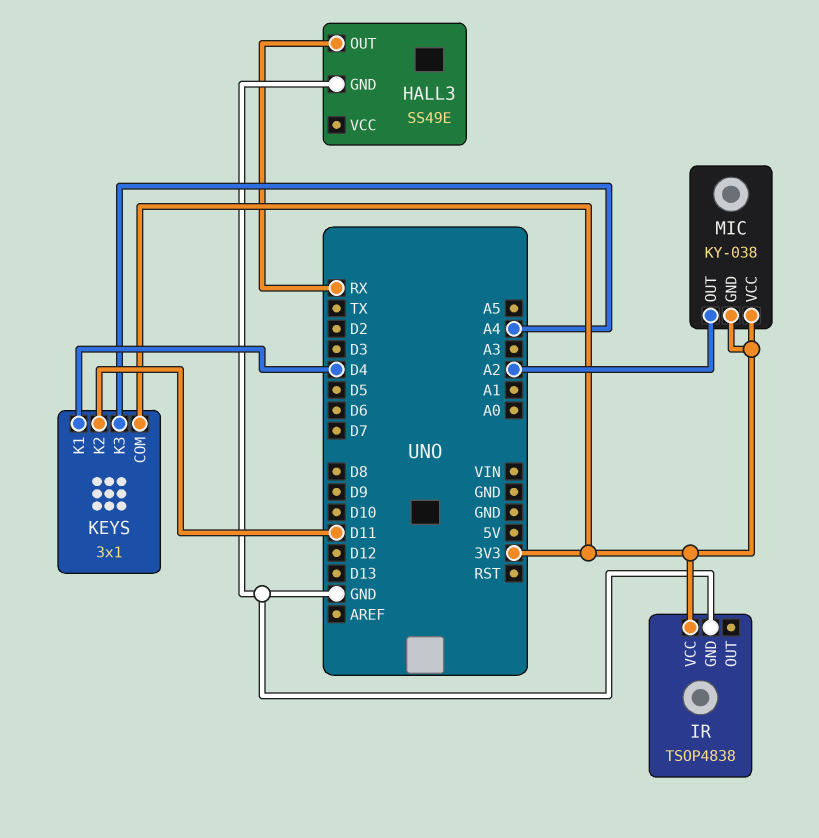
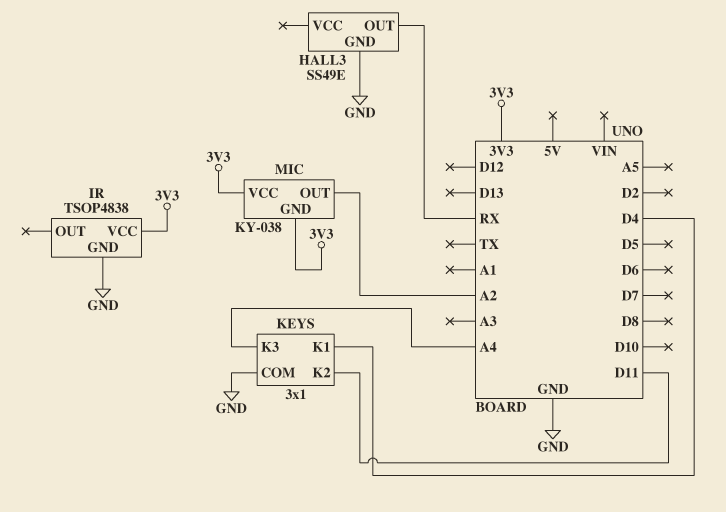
KEYS pin COM: 3V3 -> GND

